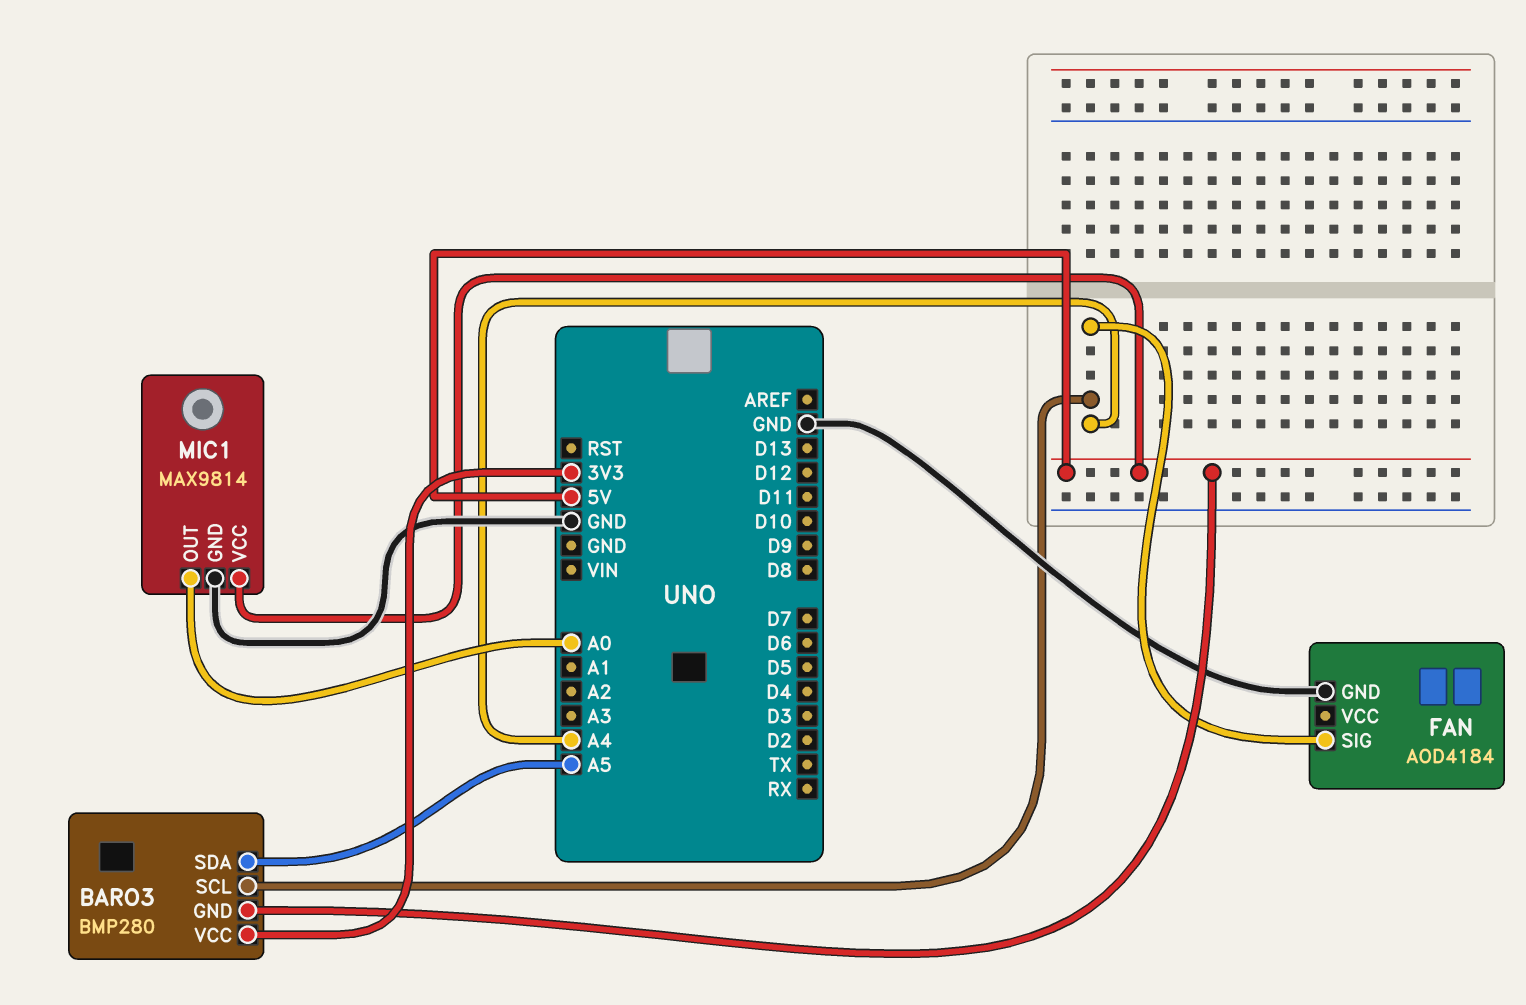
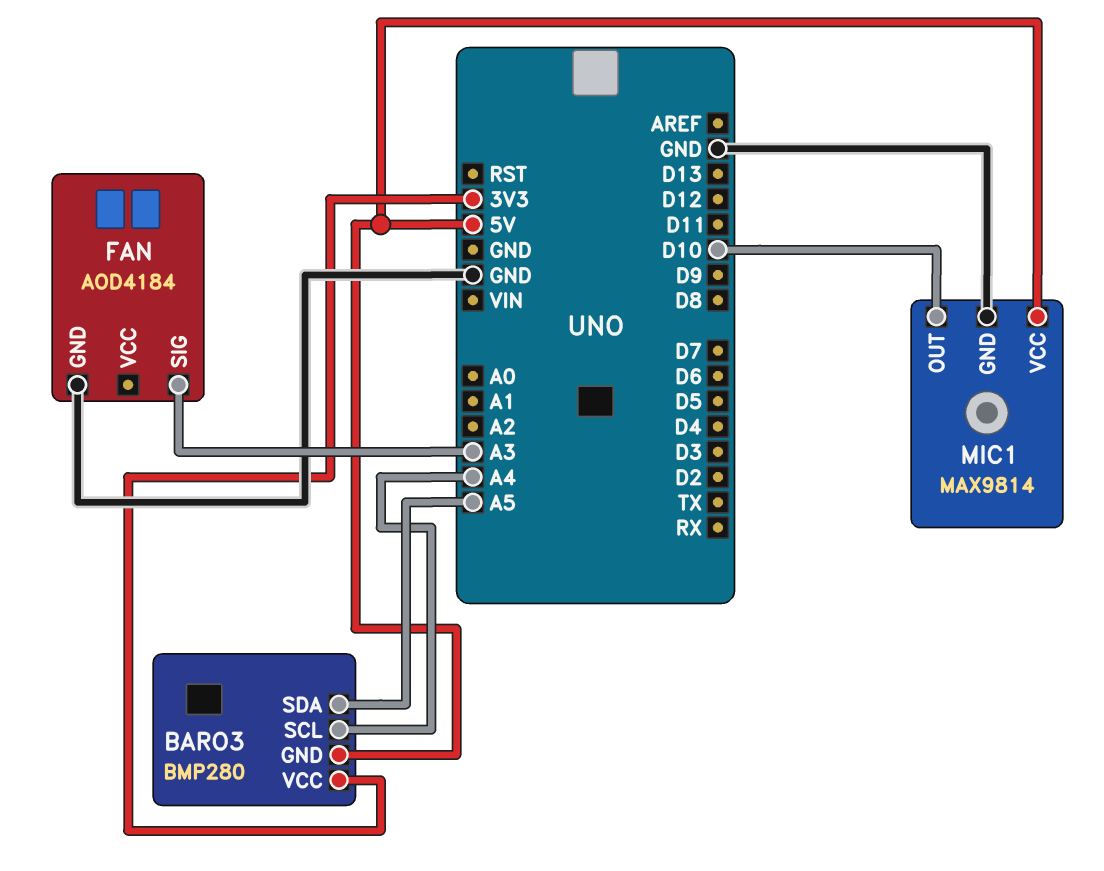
FAN pin SIG: A4 -> A3
MIC1 pin OUT: A0 -> D10

